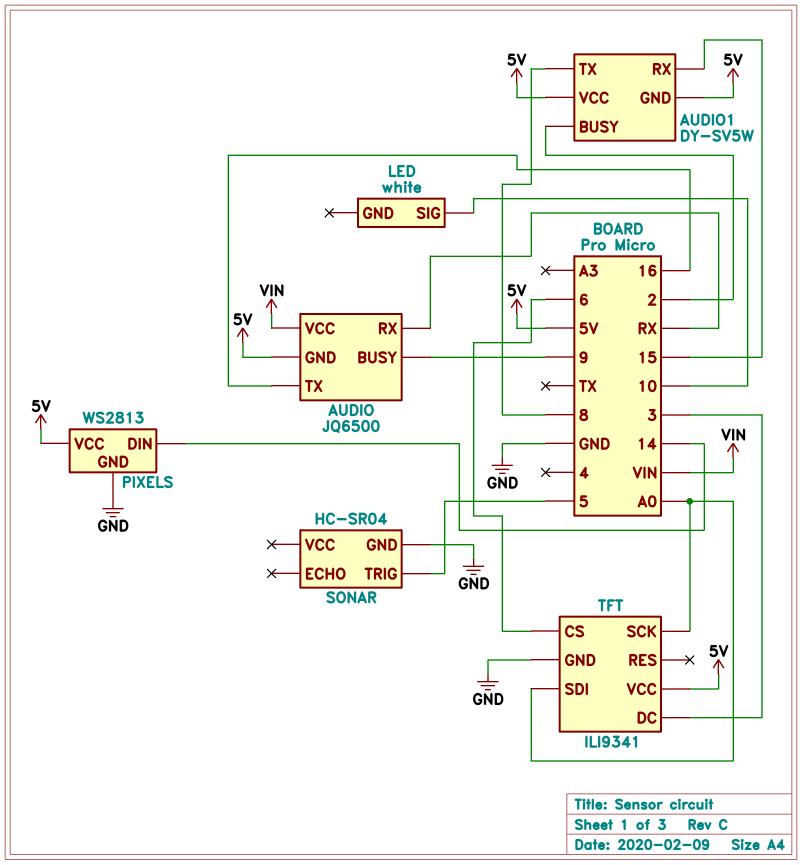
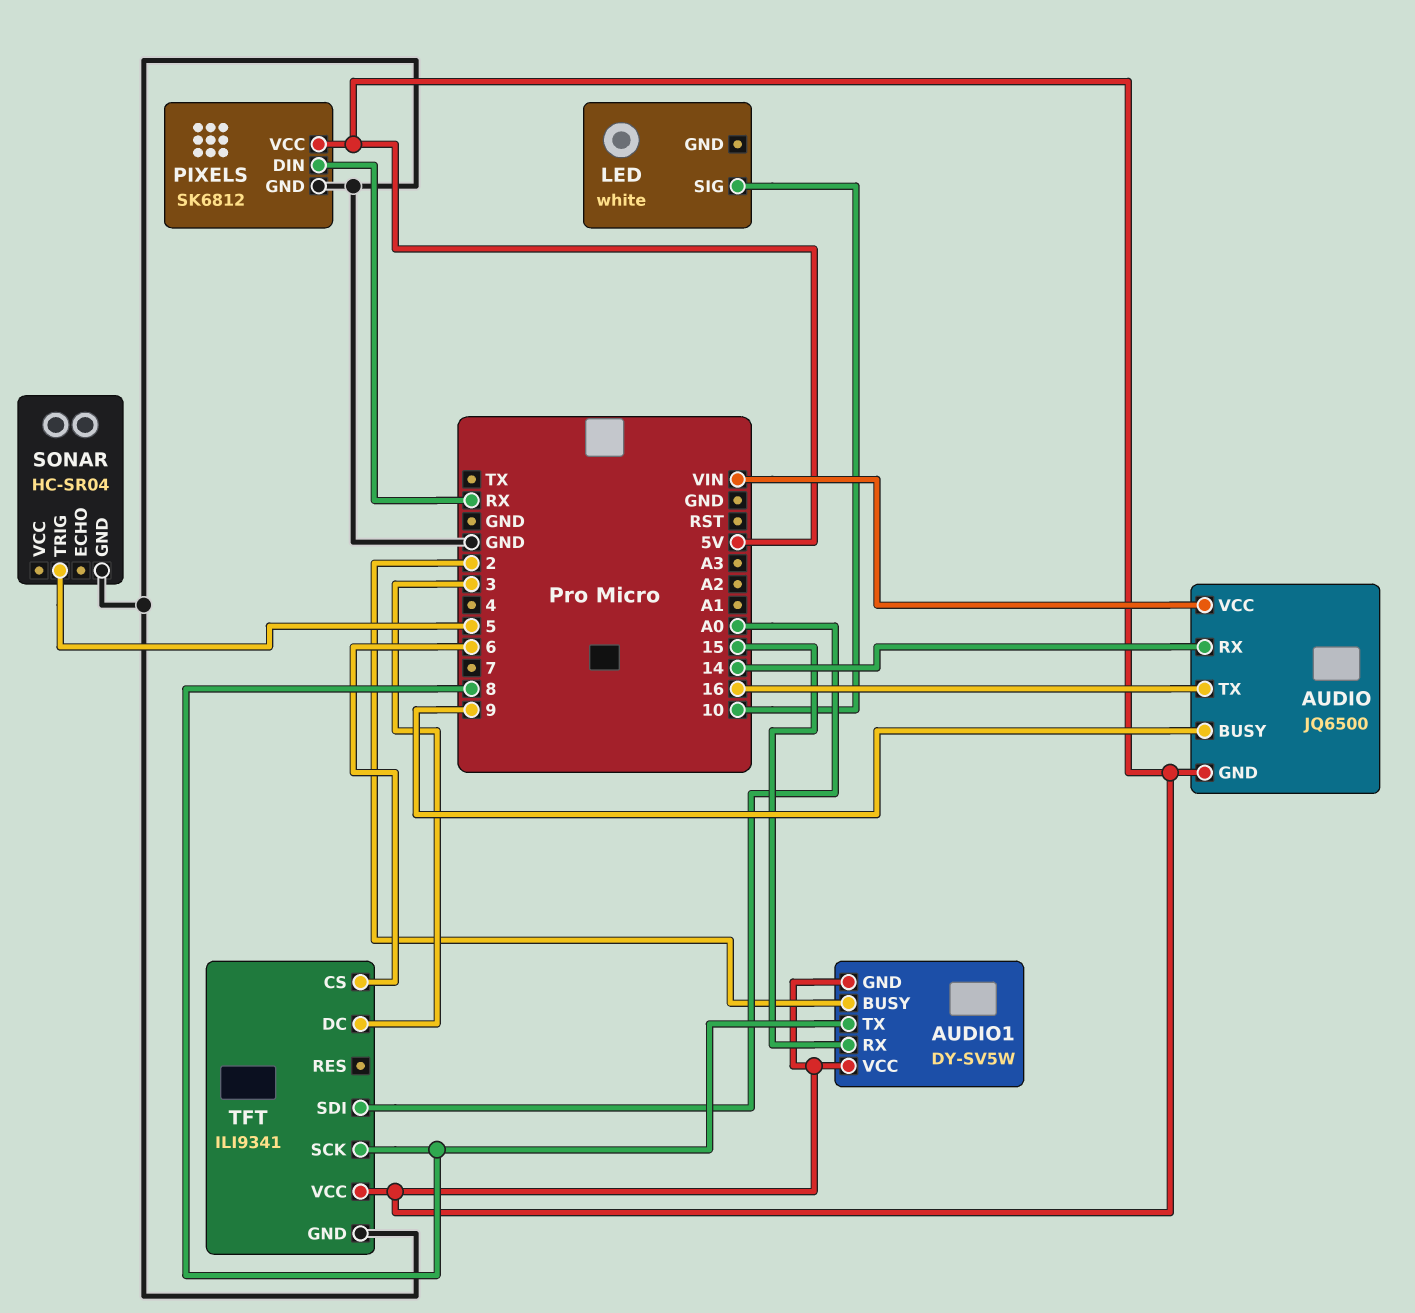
AUDIO pin RX: RX -> 14
PIXELS: WS2813 -> SK6812
PIXELS pin DIN: 14 -> RX
TFT pin SCK: A0 -> 8

